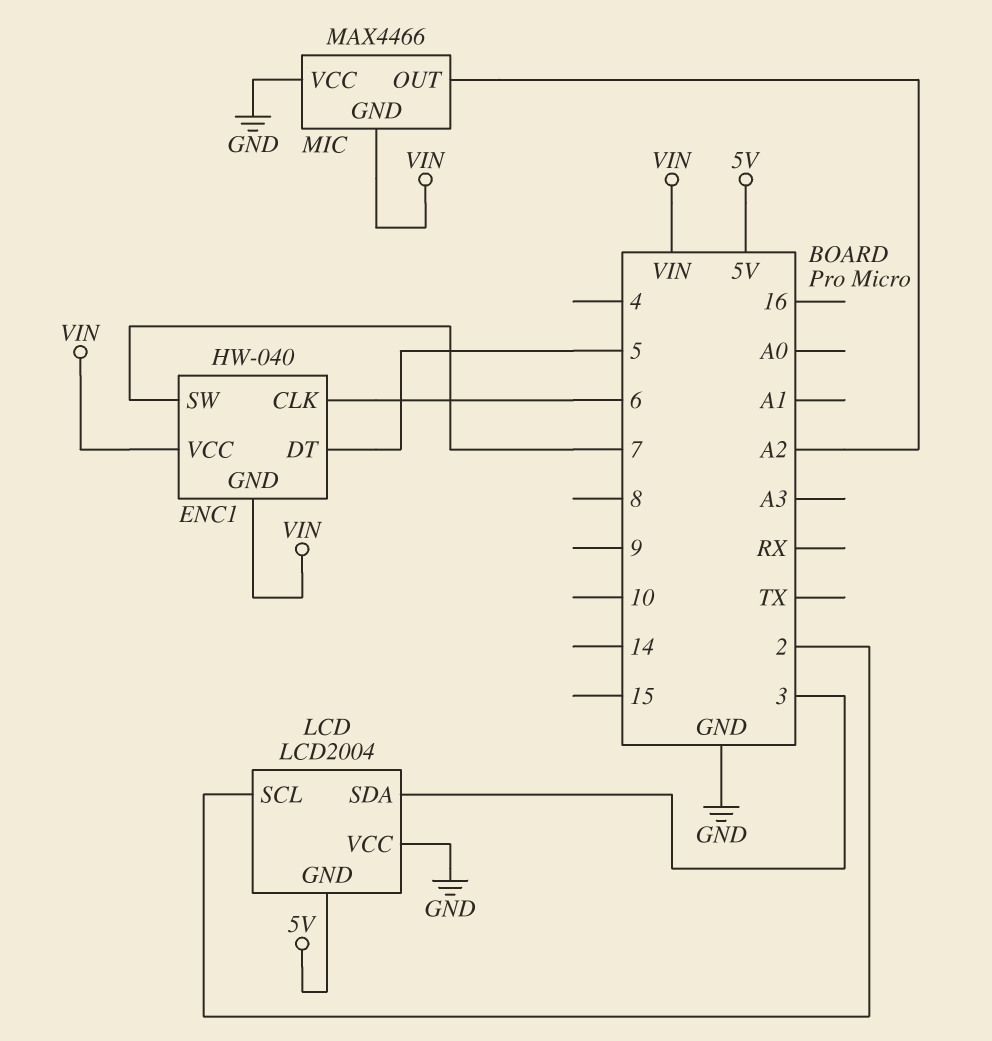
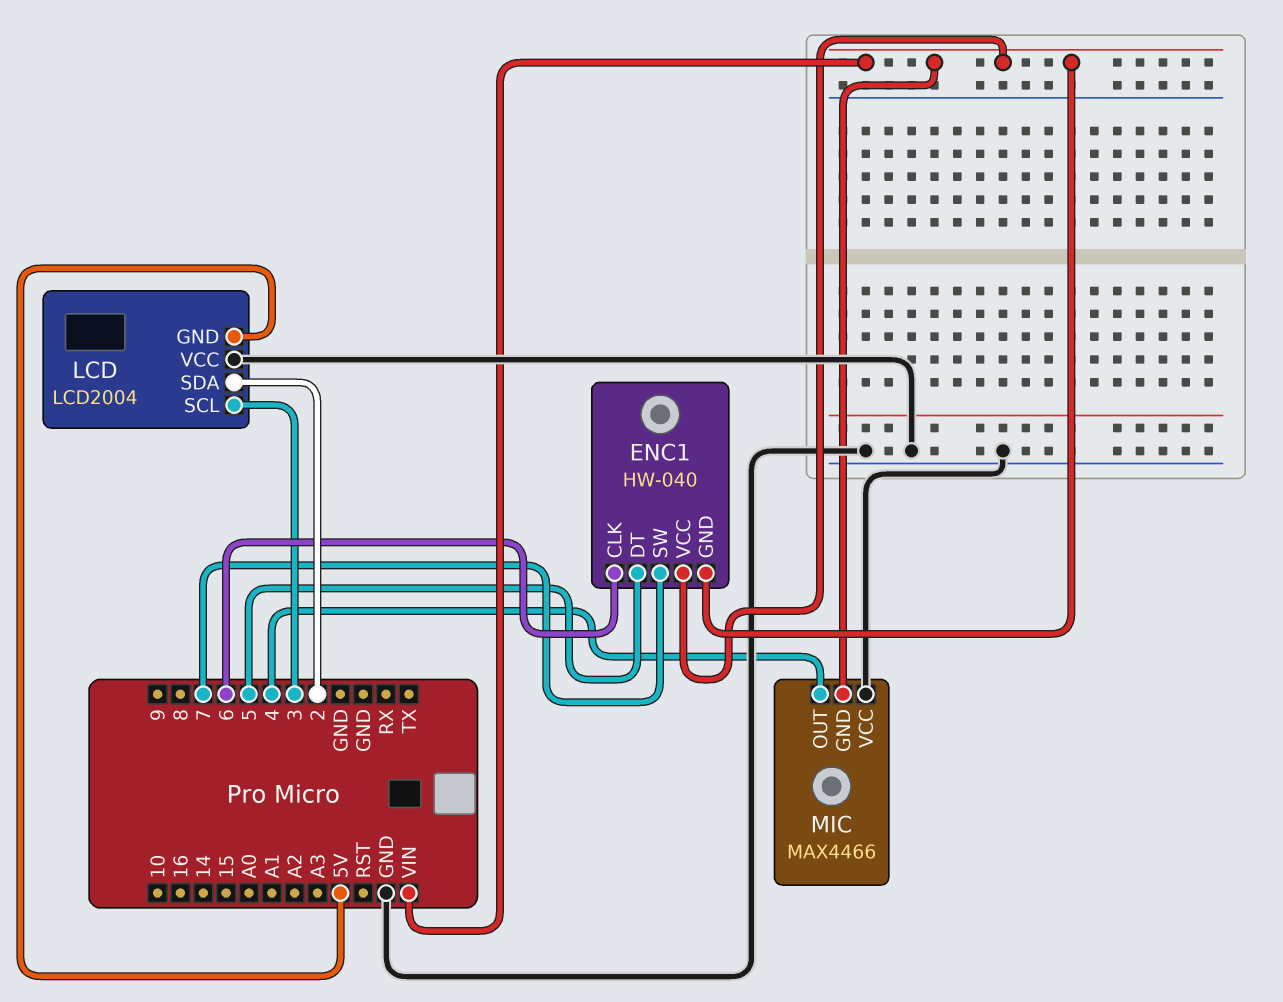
LCD pin SCL: 2 -> 3
LCD pin SDA: 3 -> 2
MIC pin OUT: A2 -> 4

